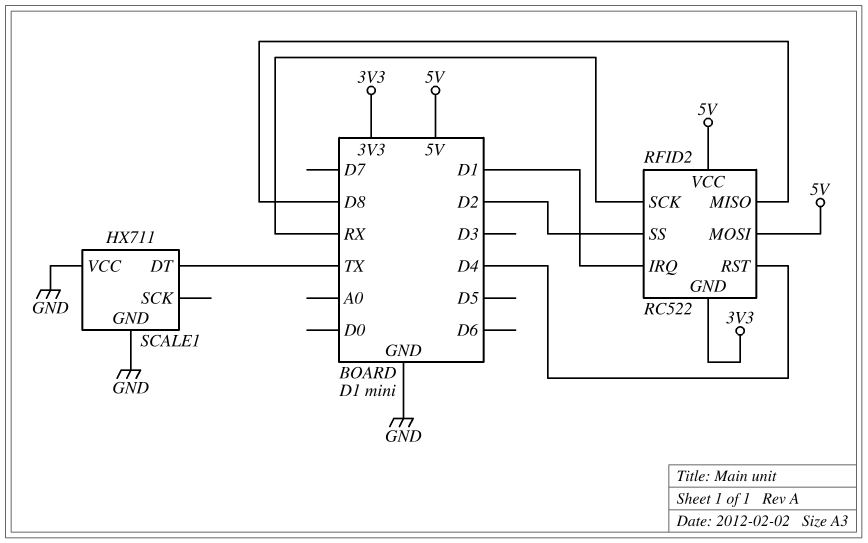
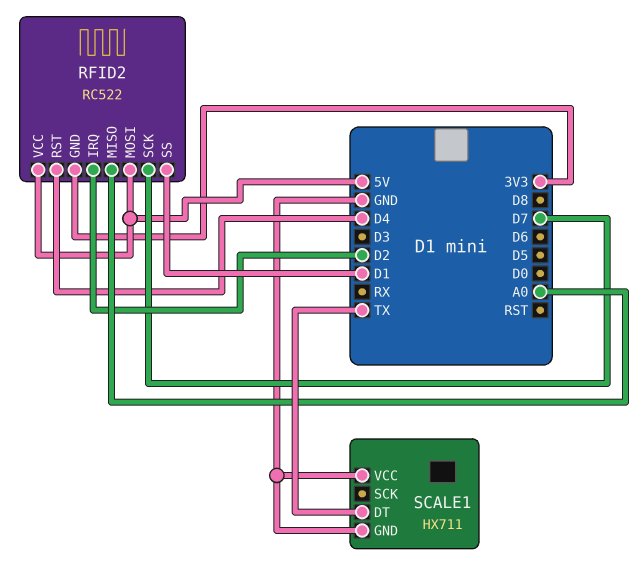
RFID2 pin IRQ: D1 -> D2
RFID2 pin MISO: D8 -> A0
RFID2 pin SCK: RX -> D7
RFID2 pin SS: D2 -> D1

